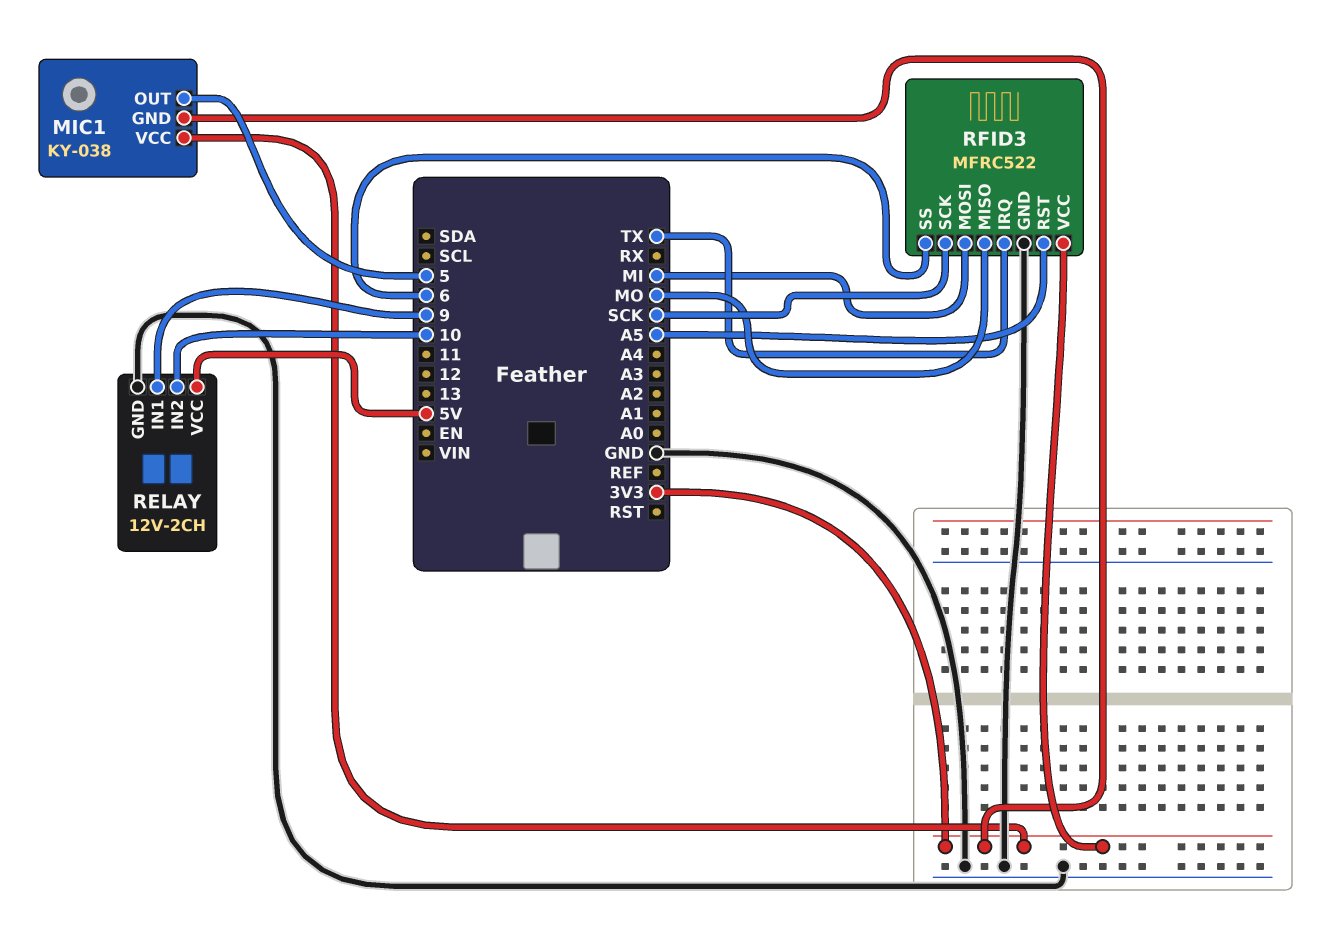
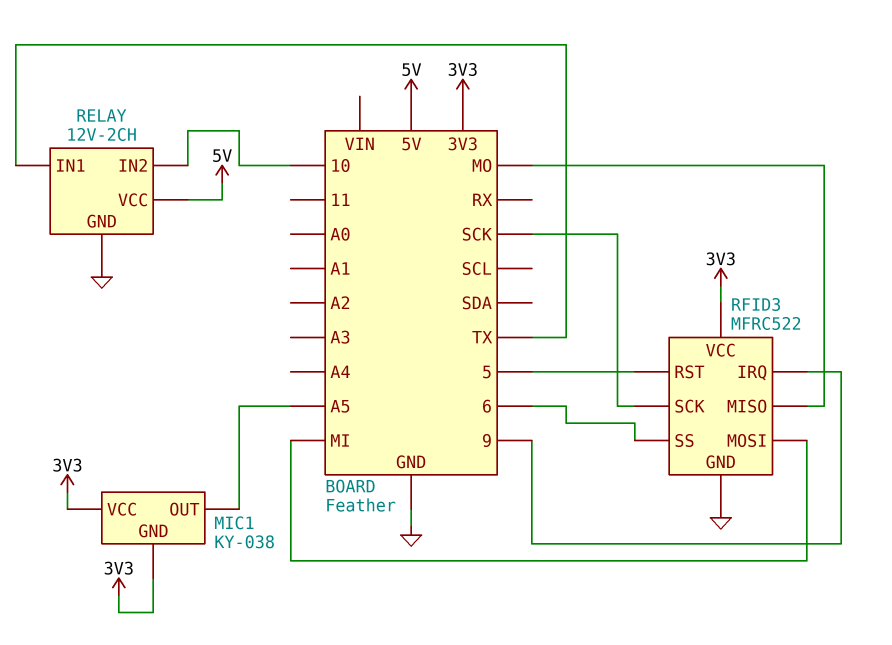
MIC1 pin OUT: 5 -> A5
RELAY pin IN1: 9 -> TX
RFID3 pin IRQ: TX -> 9
RFID3 pin RST: A5 -> 5

